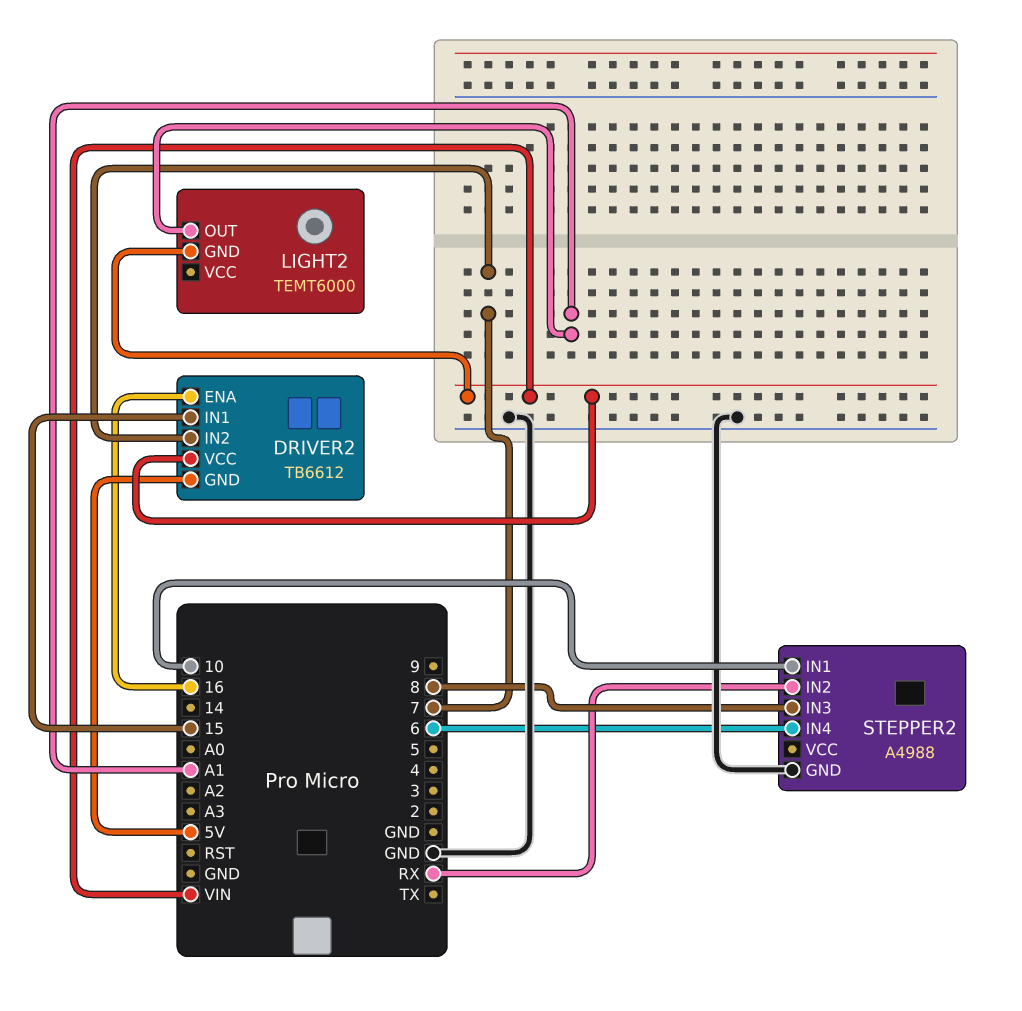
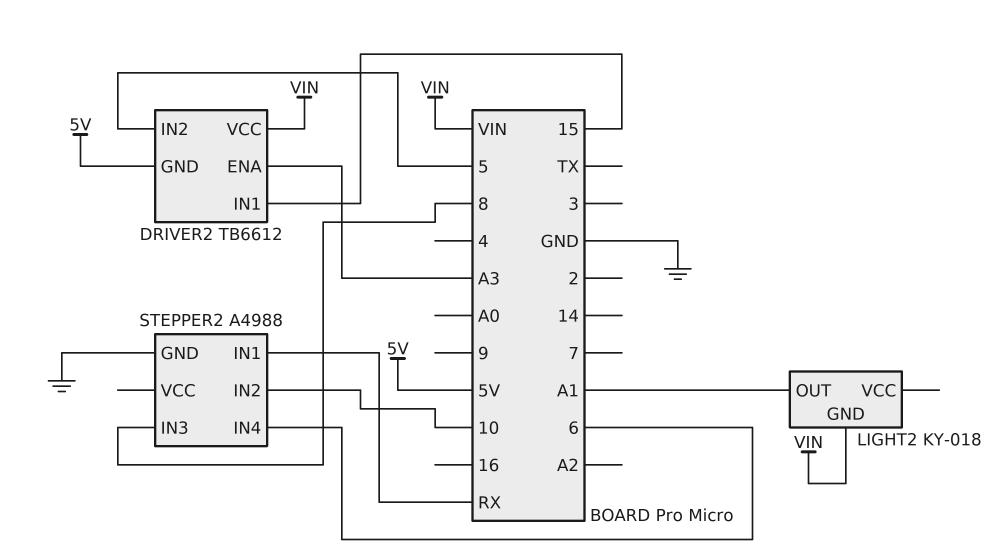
DRIVER2 pin ENA: 16 -> A3
DRIVER2 pin IN2: 7 -> 5
LIGHT2: TEMT6000 -> KY-018
STEPPER2 pin IN1: 10 -> RX
STEPPER2 pin IN2: RX -> 10

